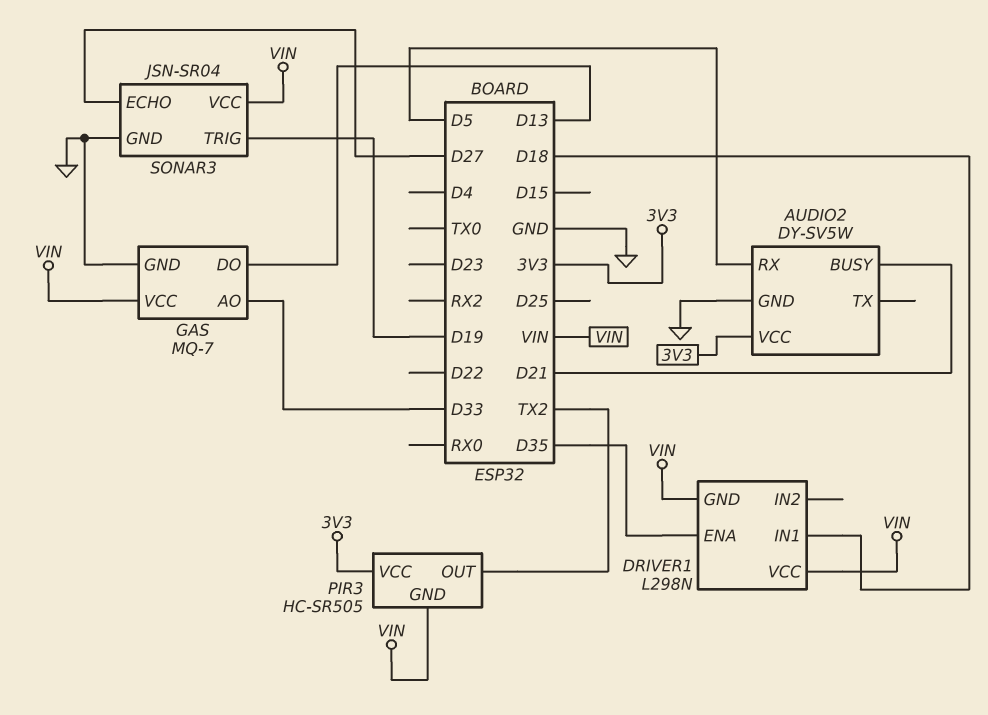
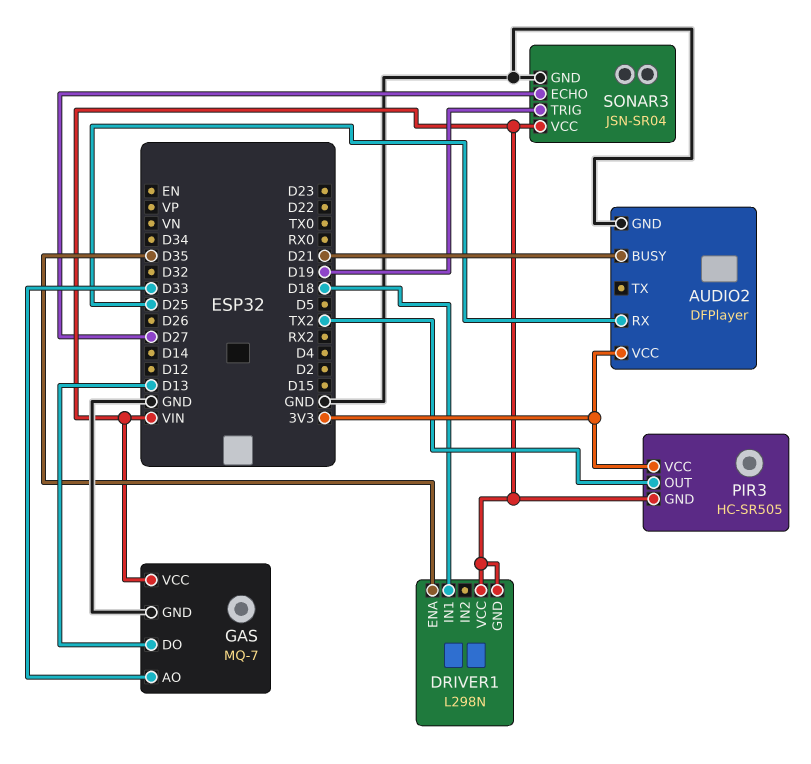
AUDIO2: DY-SV5W -> DFPlayer
AUDIO2 pin RX: D5 -> D25

